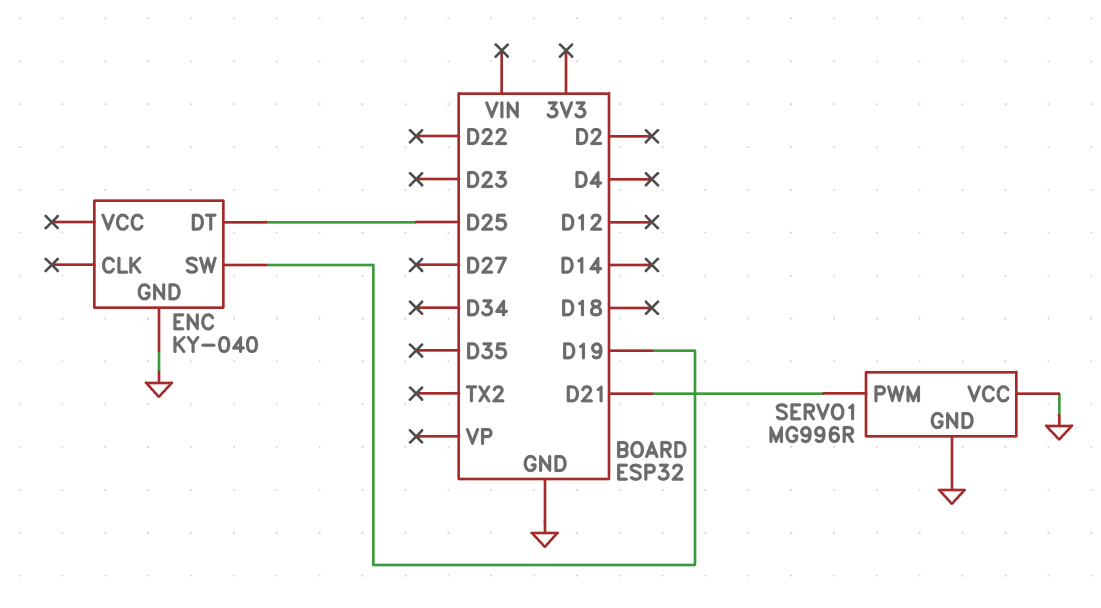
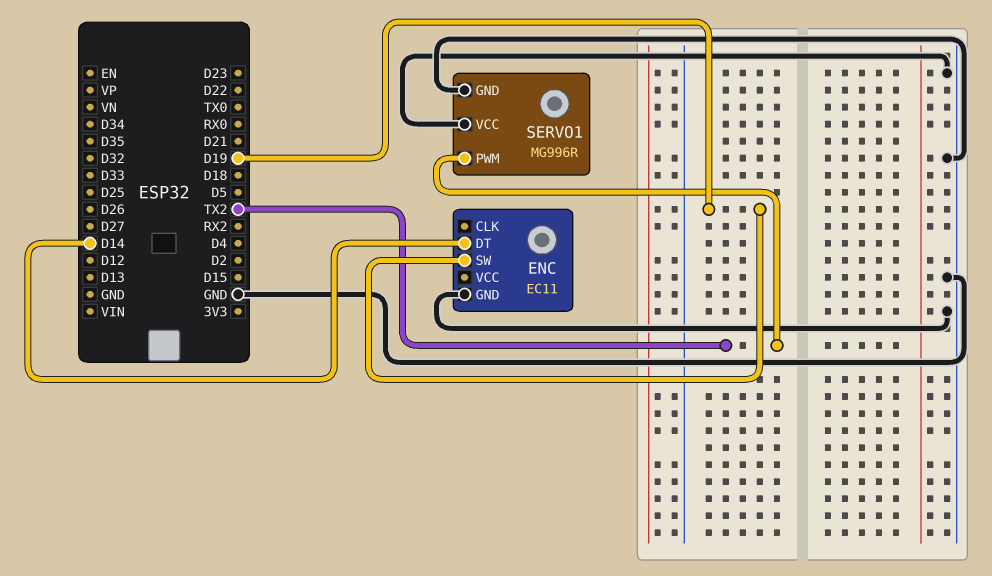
ENC: KY-040 -> EC11
ENC pin DT: D25 -> D14
SERVO1 pin PWM: D21 -> TX2

